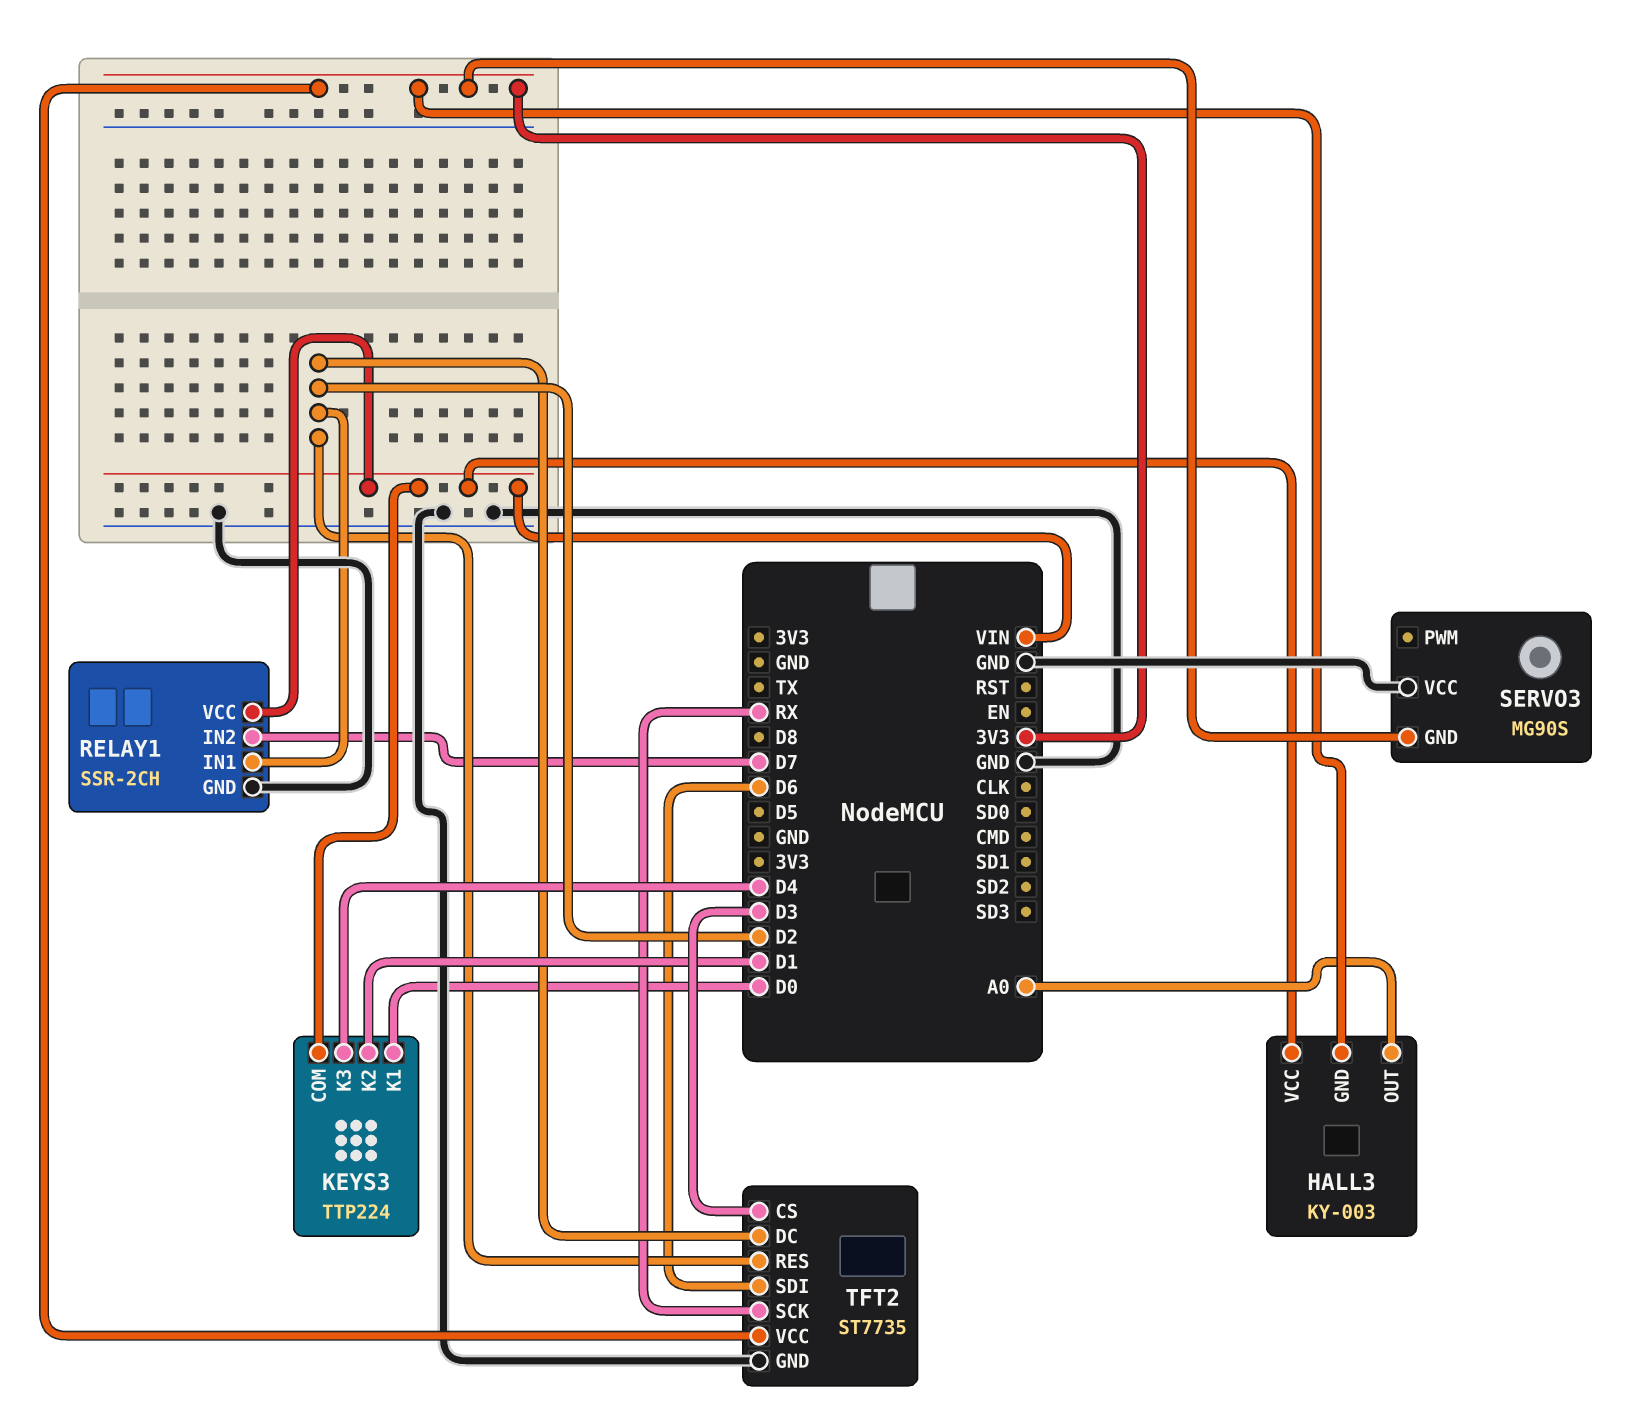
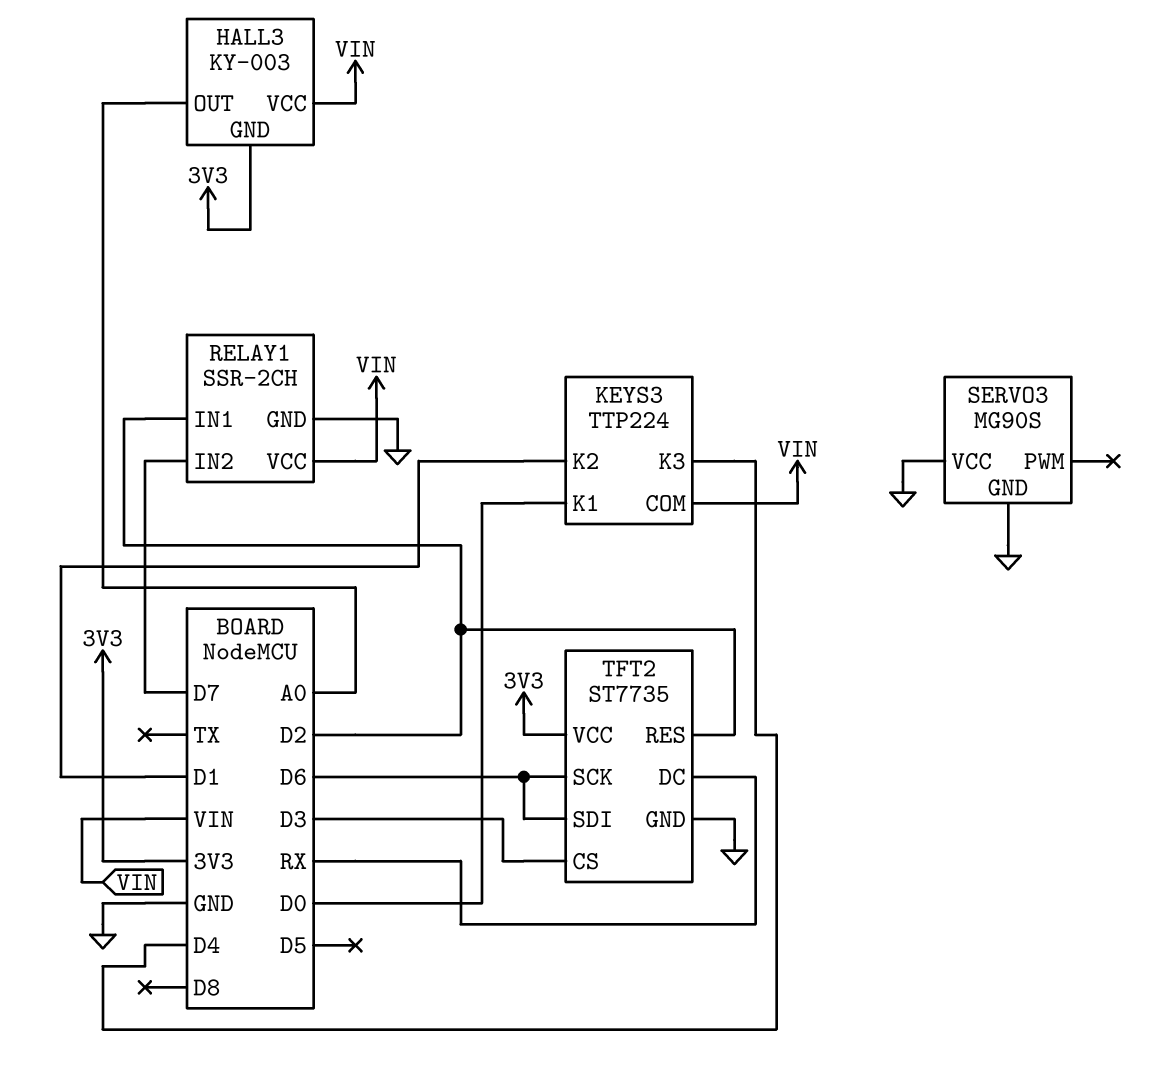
SERVO3 pin GND: 3V3 -> GND
TFT2 pin DC: D2 -> RX
TFT2 pin SCK: RX -> D6

